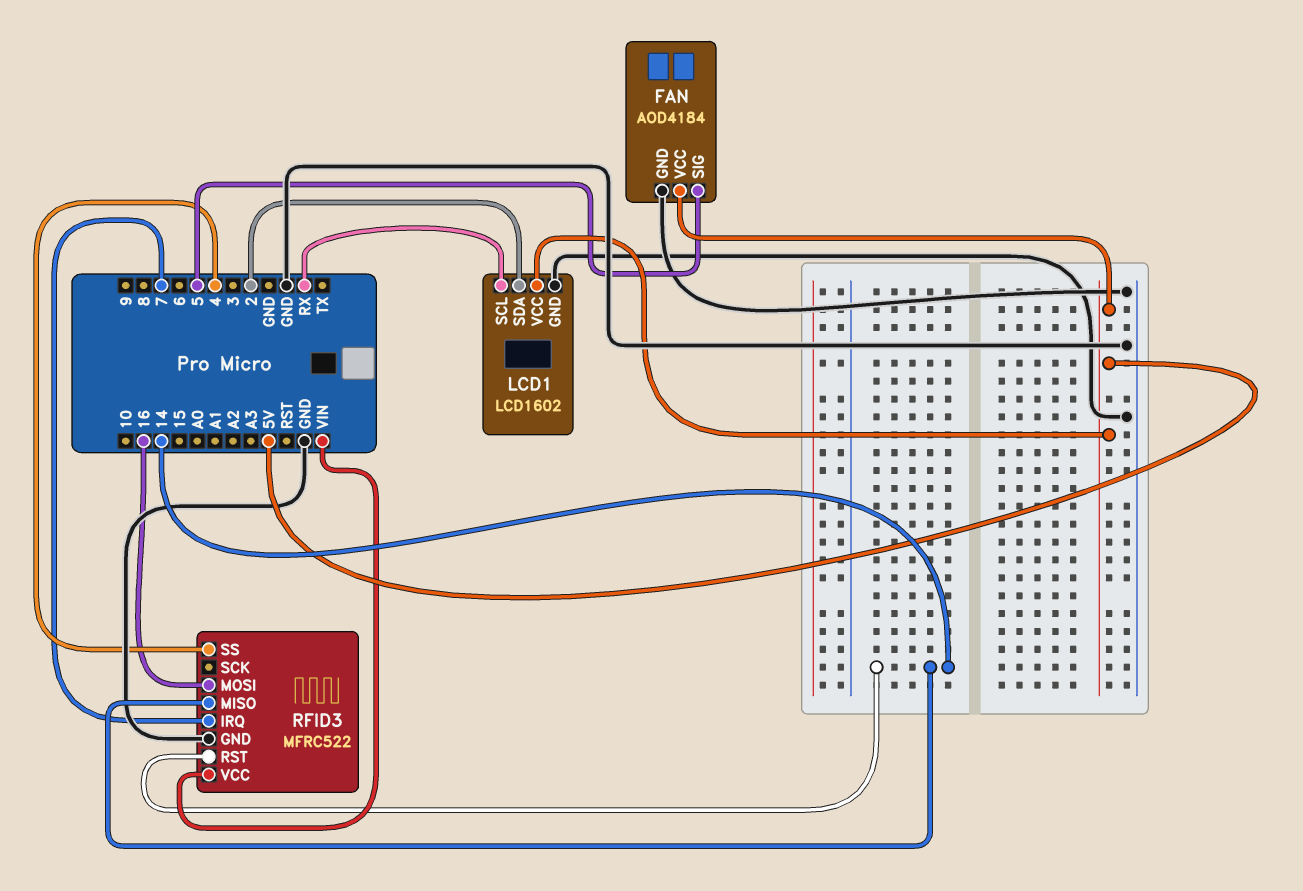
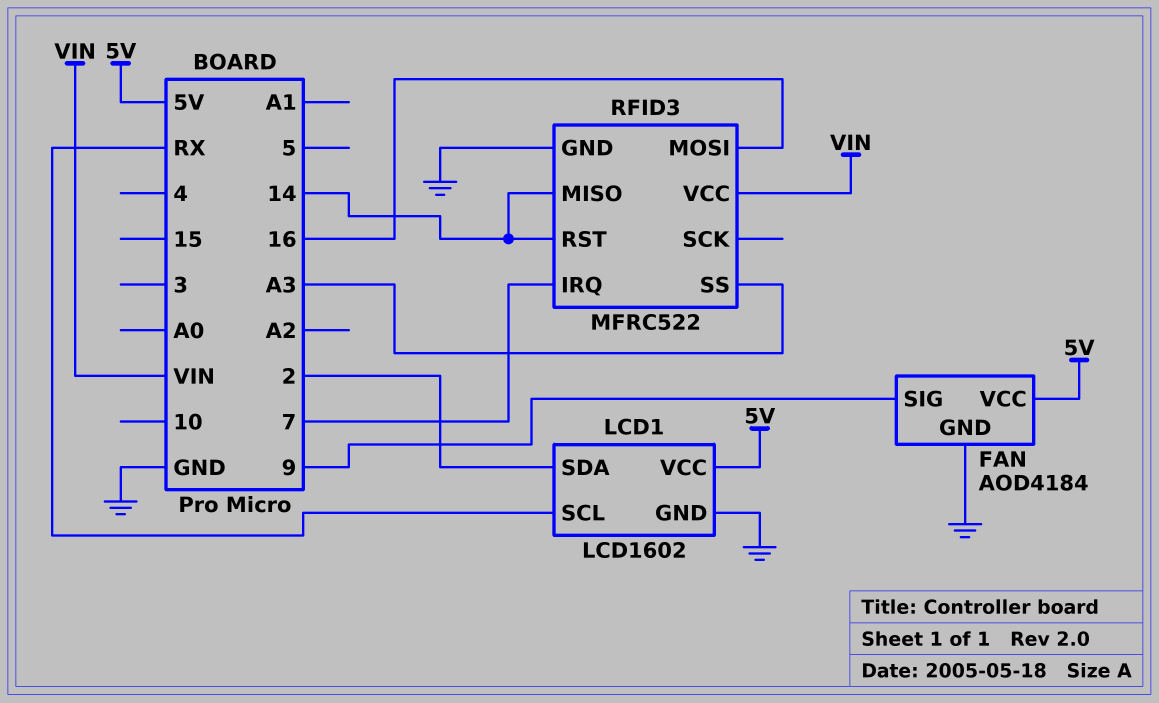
FAN pin SIG: 5 -> 9
RFID3 pin SS: 4 -> A3

